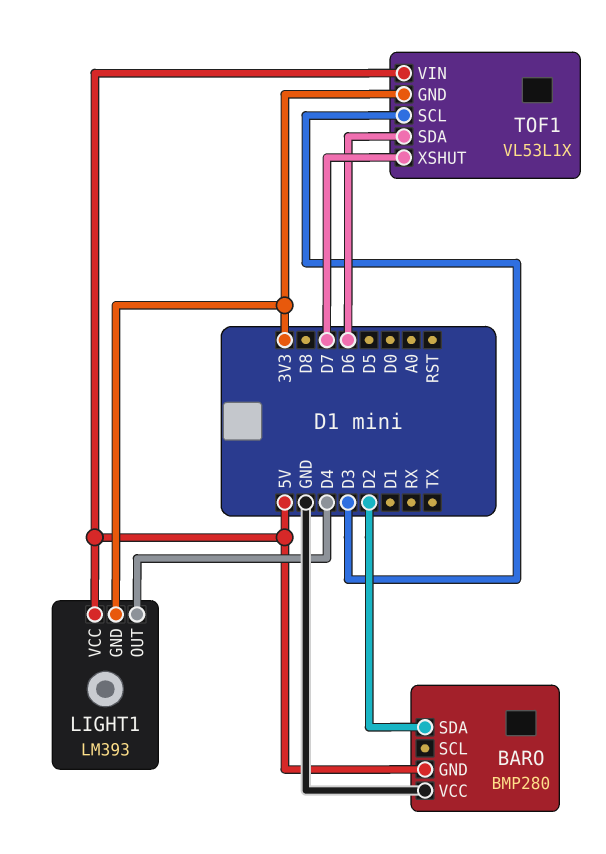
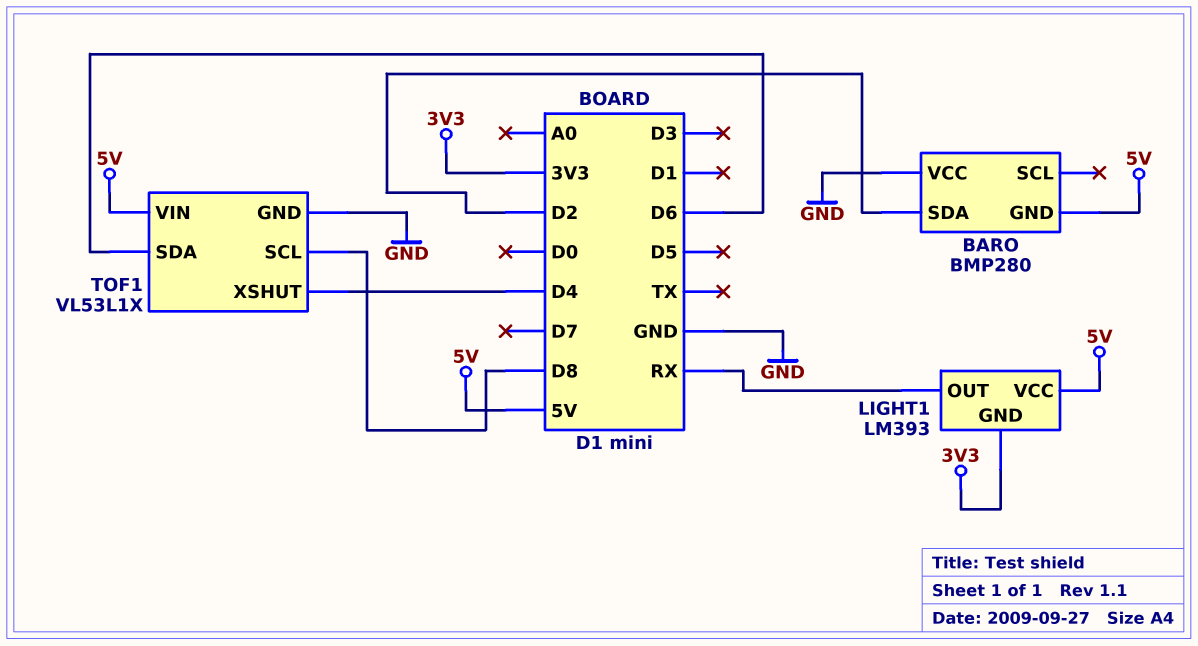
LIGHT1 pin OUT: D4 -> RX
TOF1 pin GND: 3V3 -> GND
TOF1 pin SCL: D3 -> D8
TOF1 pin XSHUT: D7 -> D4

